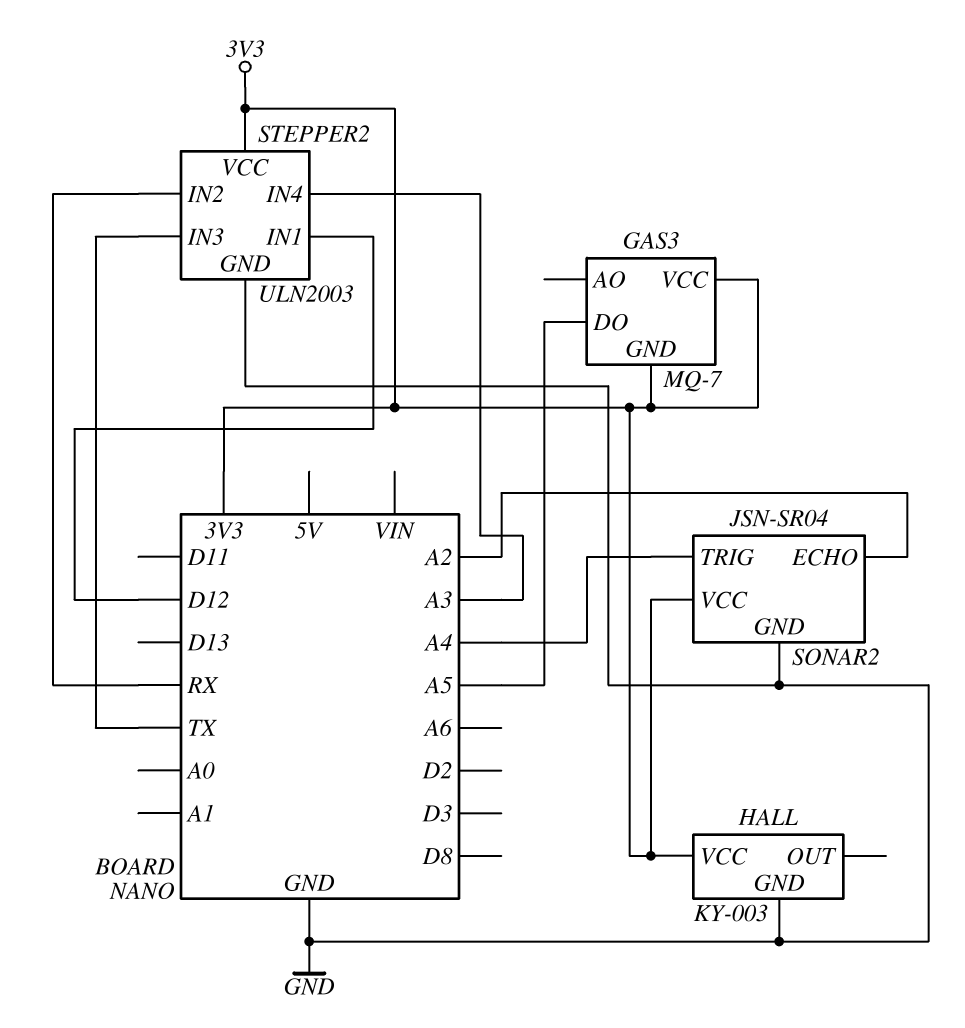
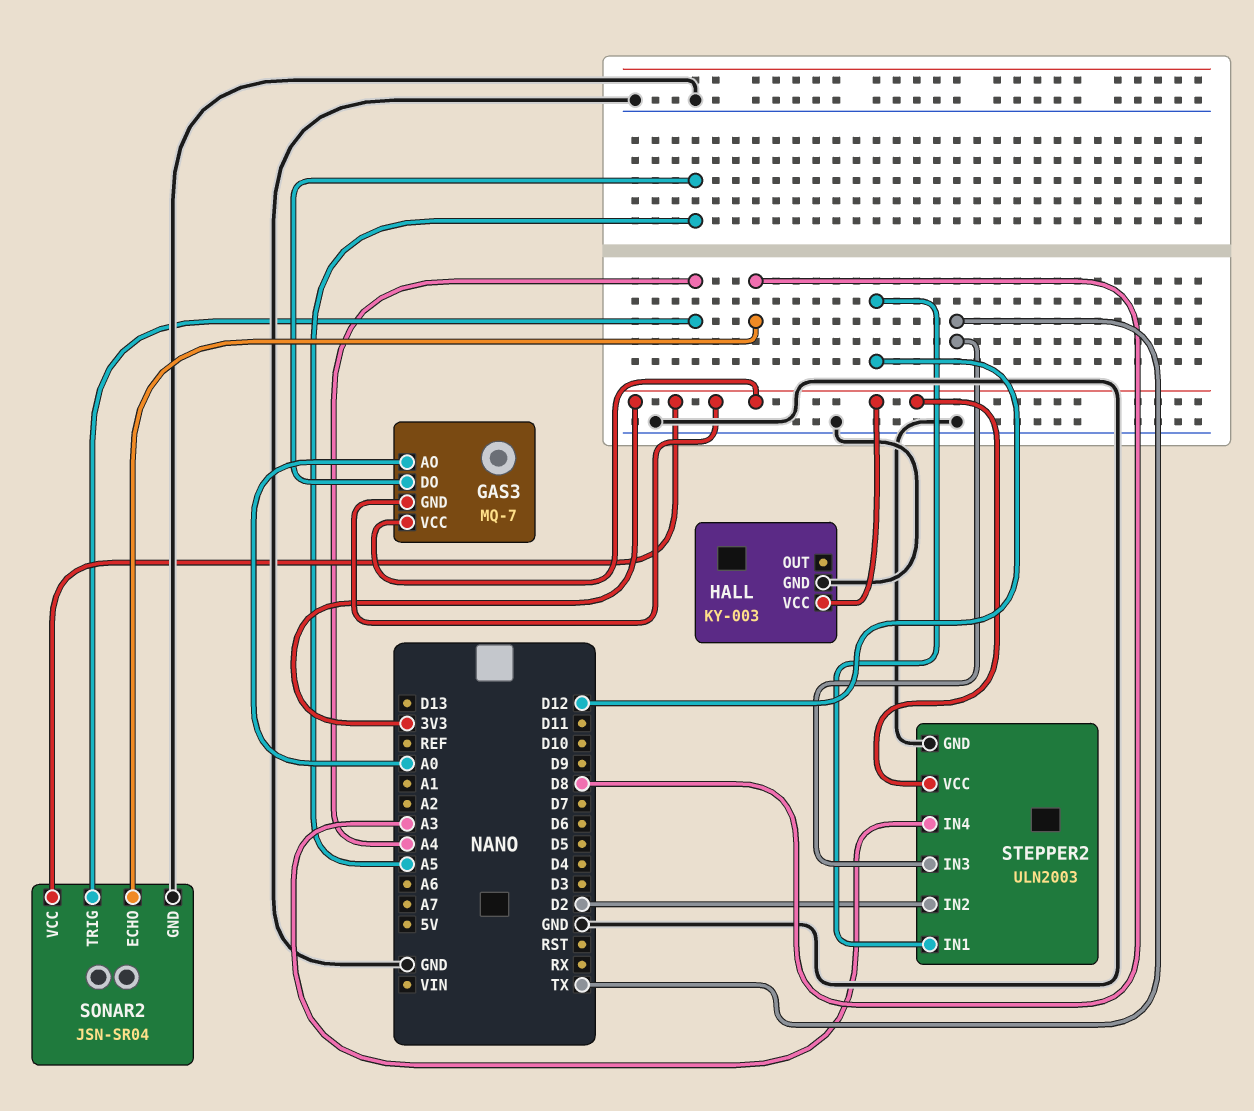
GAS3 pin AO: none -> A0
SONAR2 pin ECHO: A2 -> D8
STEPPER2 pin IN2: RX -> D2

